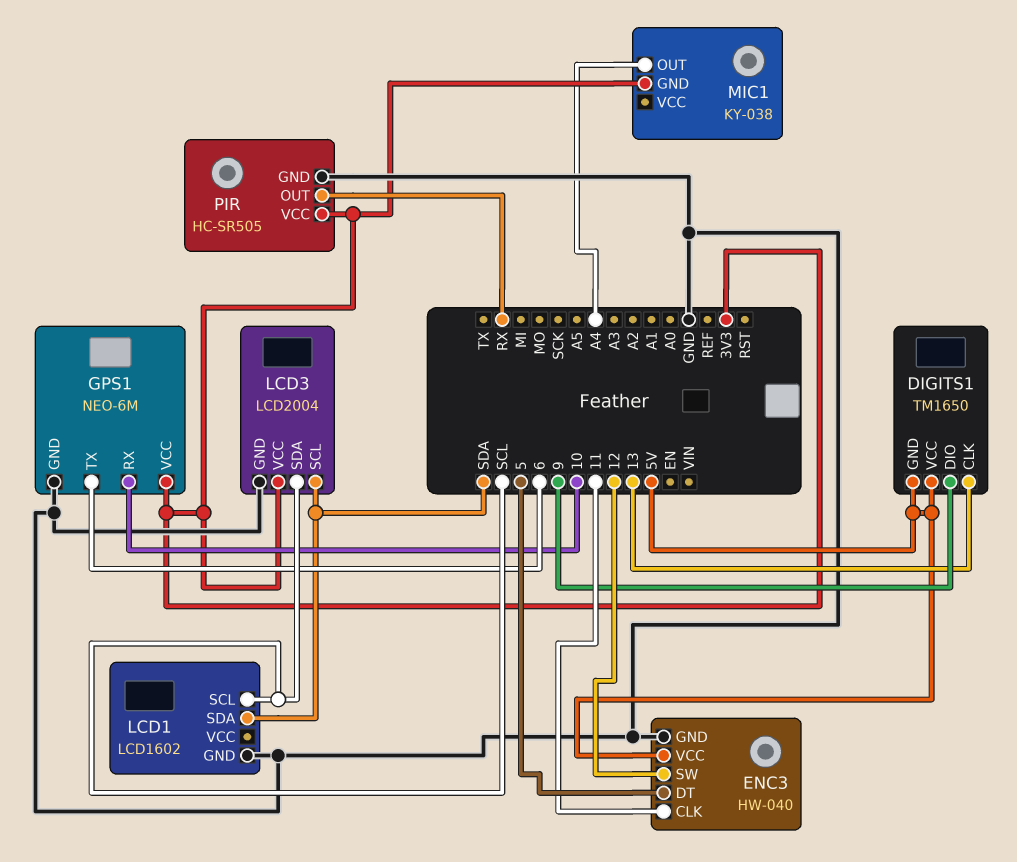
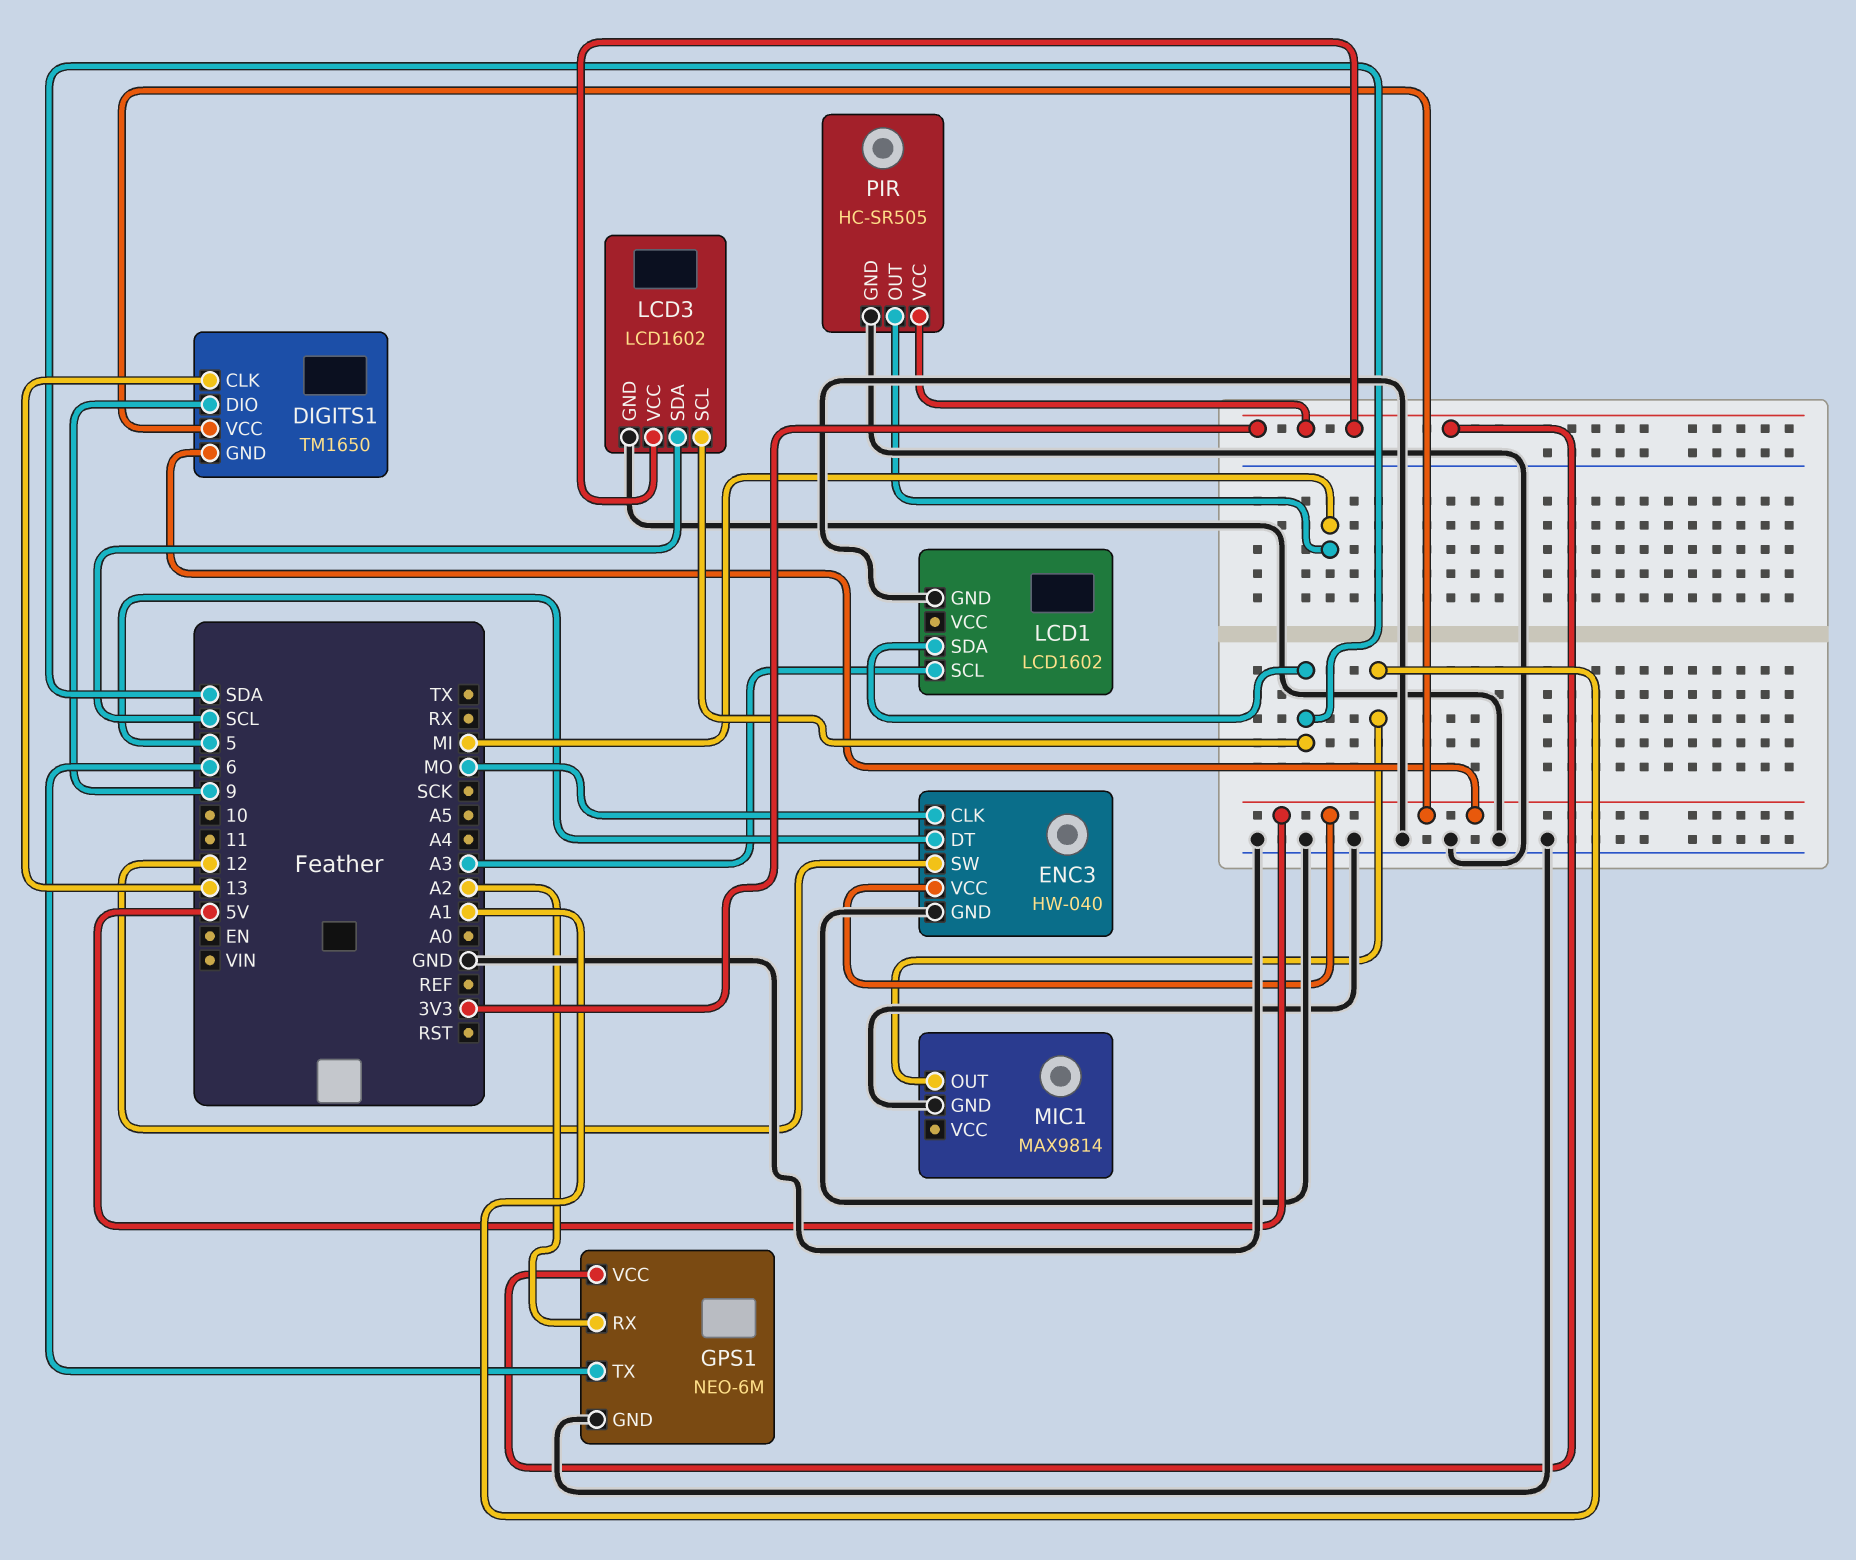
ENC3 pin CLK: 11 -> MO
GPS1 pin RX: 10 -> A2
LCD1 pin SCL: SCL -> A3
LCD3: LCD2004 -> LCD1602
MIC1: KY-038 -> MAX9814
MIC1 pin GND: 3V3 -> GND
MIC1 pin OUT: A4 -> A1
PIR pin OUT: RX -> MI

